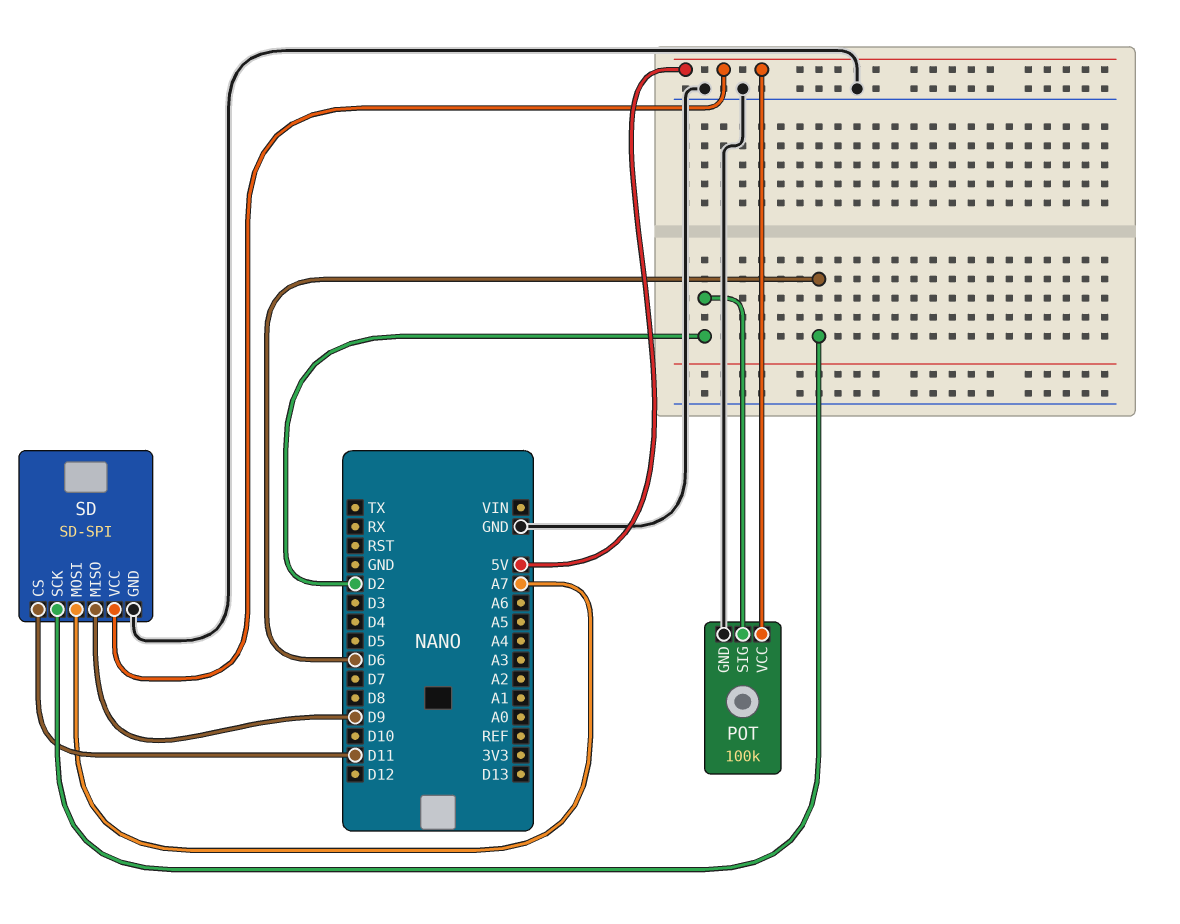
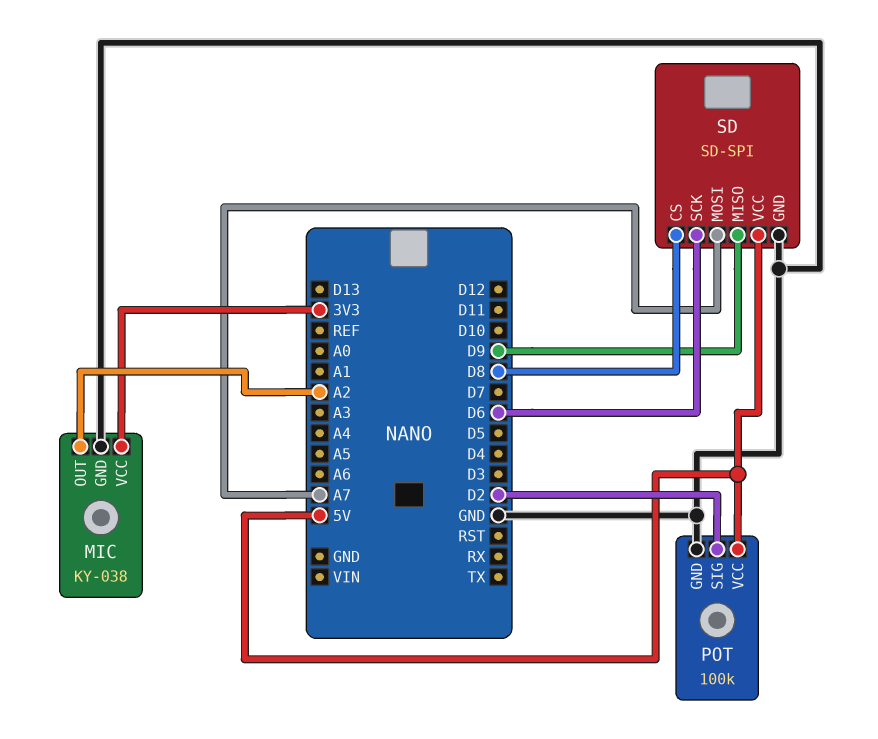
MIC: none -> KY-038
MIC pin GND: none -> GND
MIC pin OUT: none -> A2
MIC pin VCC: none -> 3V3
SD pin CS: D11 -> D8

